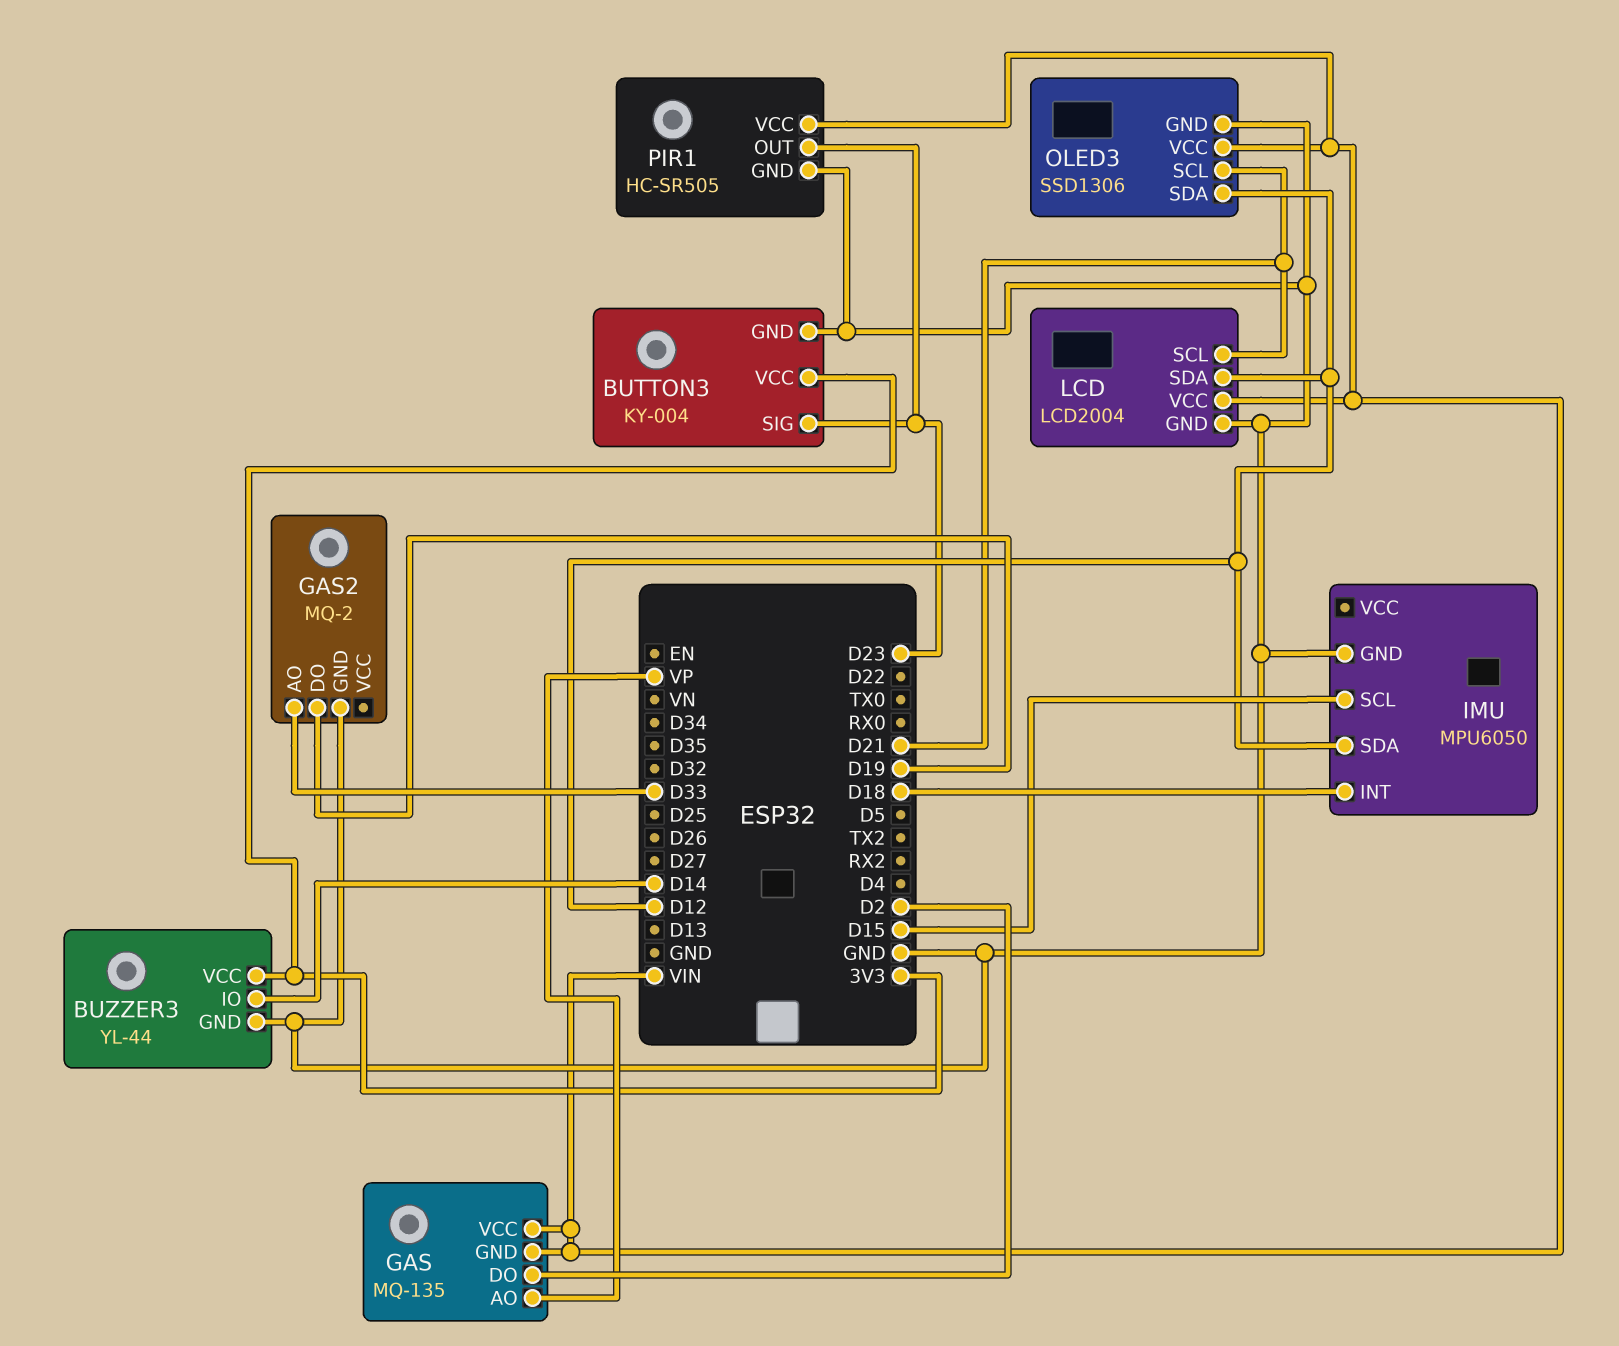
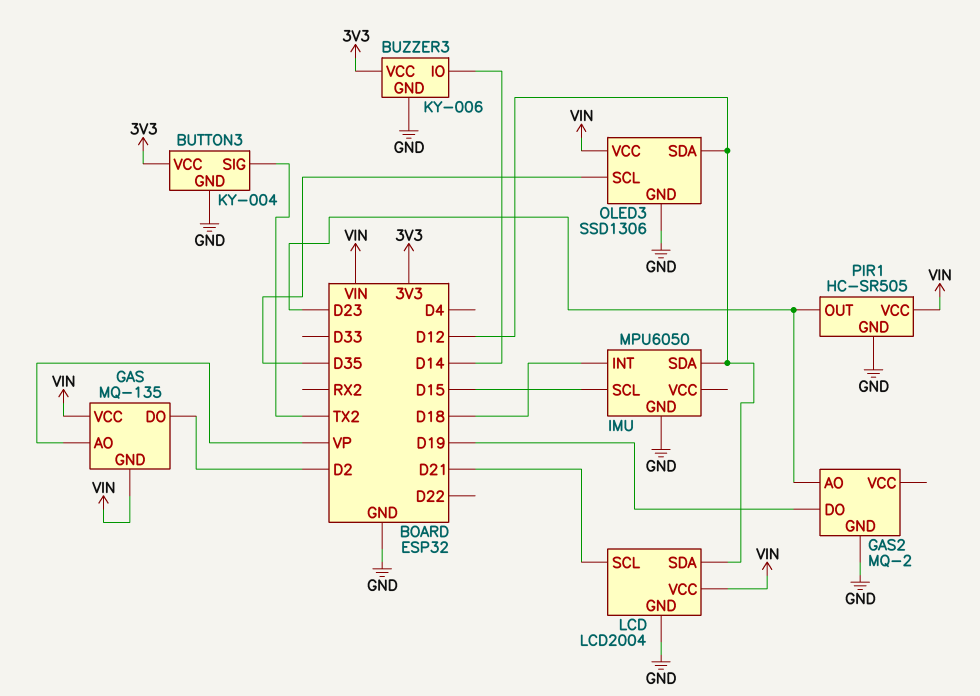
BUTTON3 pin SIG: D23 -> TX2
BUZZER3: YL-44 -> KY-006
GAS2 pin AO: D33 -> D23
OLED3 pin SCL: D21 -> D35

